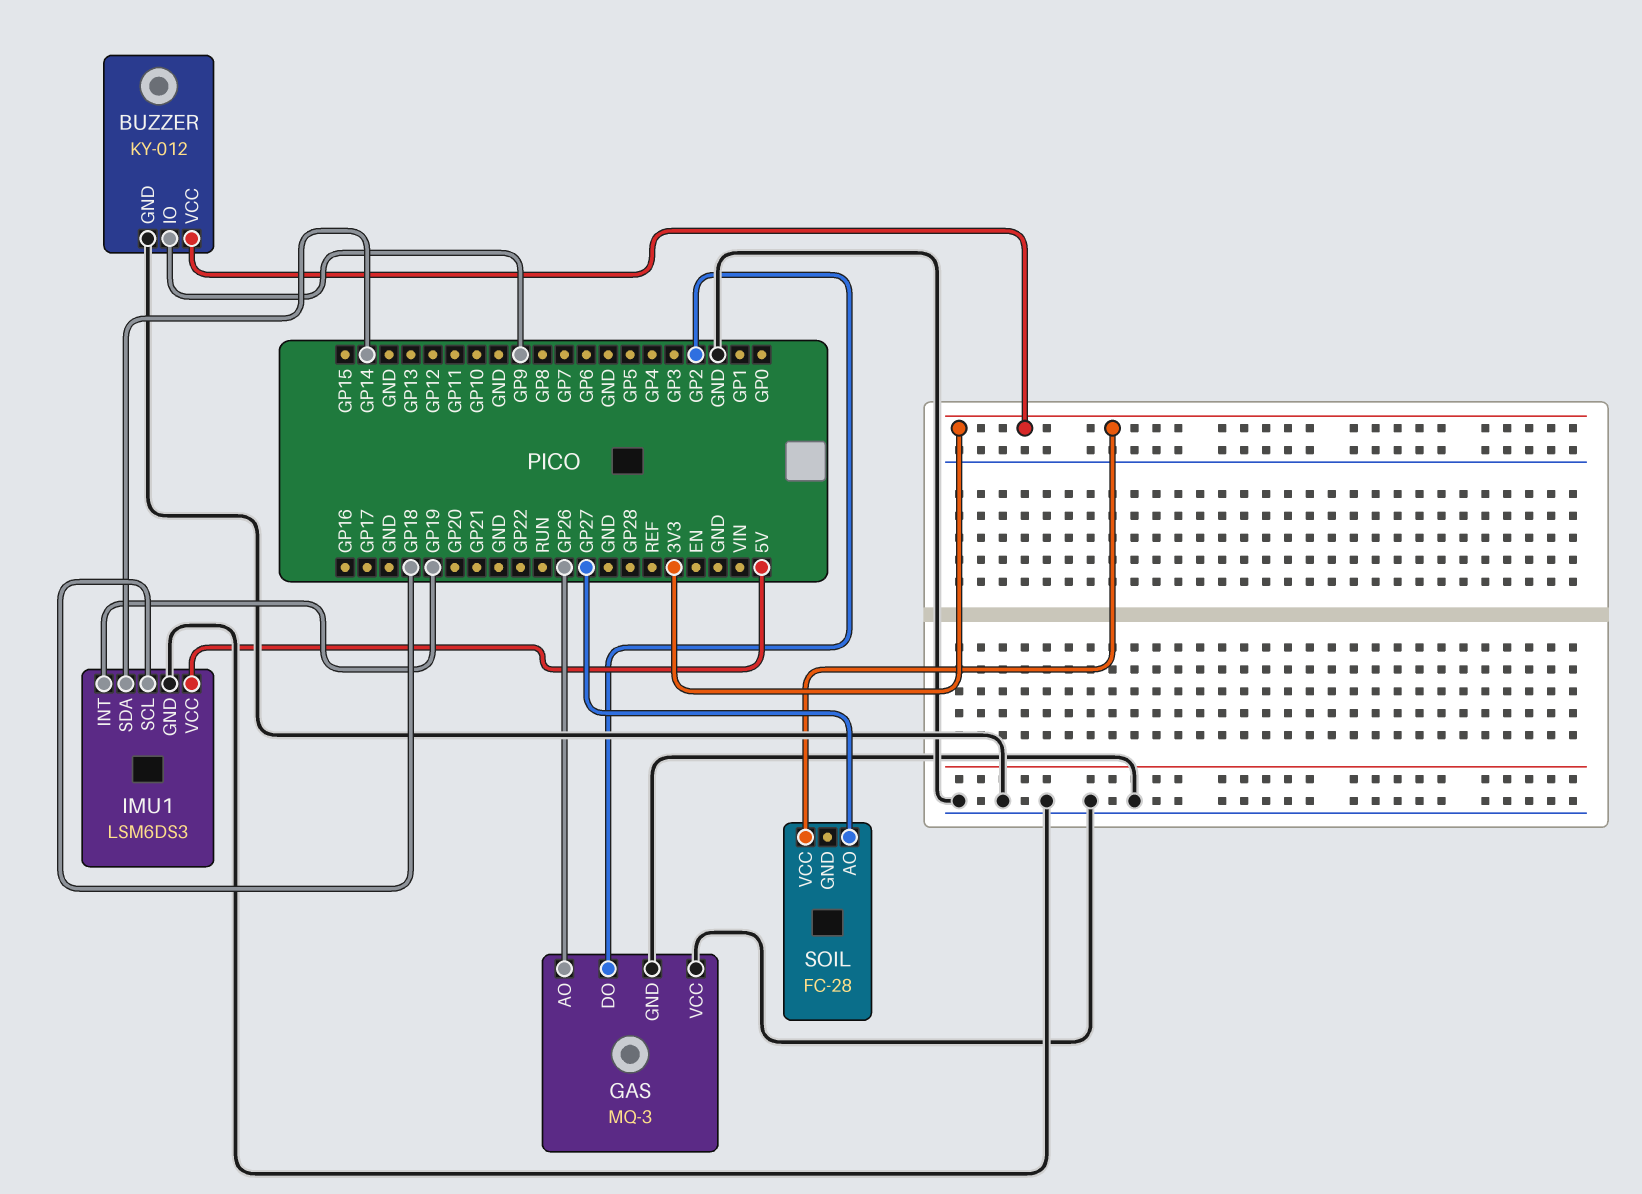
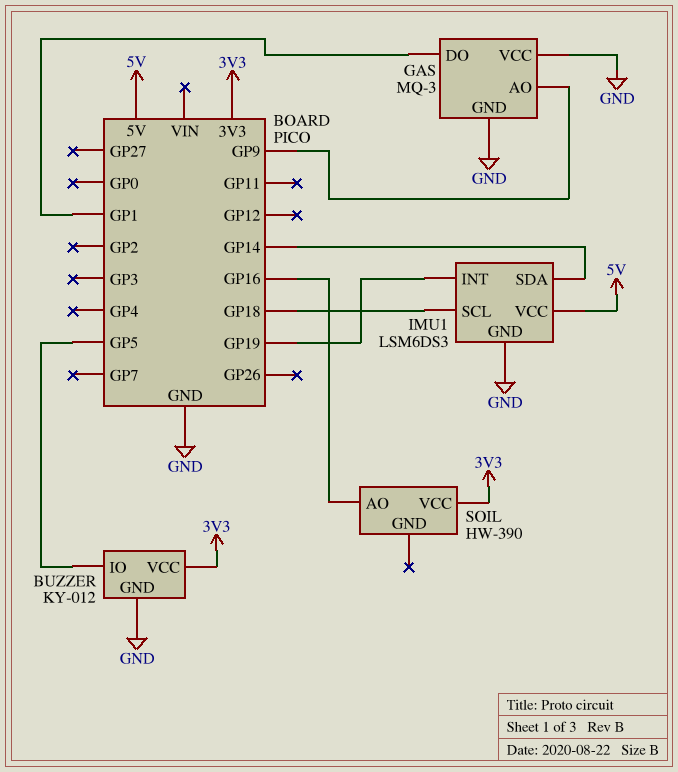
BUZZER pin IO: GP9 -> GP5
GAS pin AO: GP26 -> GP9
GAS pin DO: GP2 -> GP1
SOIL: FC-28 -> HW-390
SOIL pin AO: GP27 -> GP16

